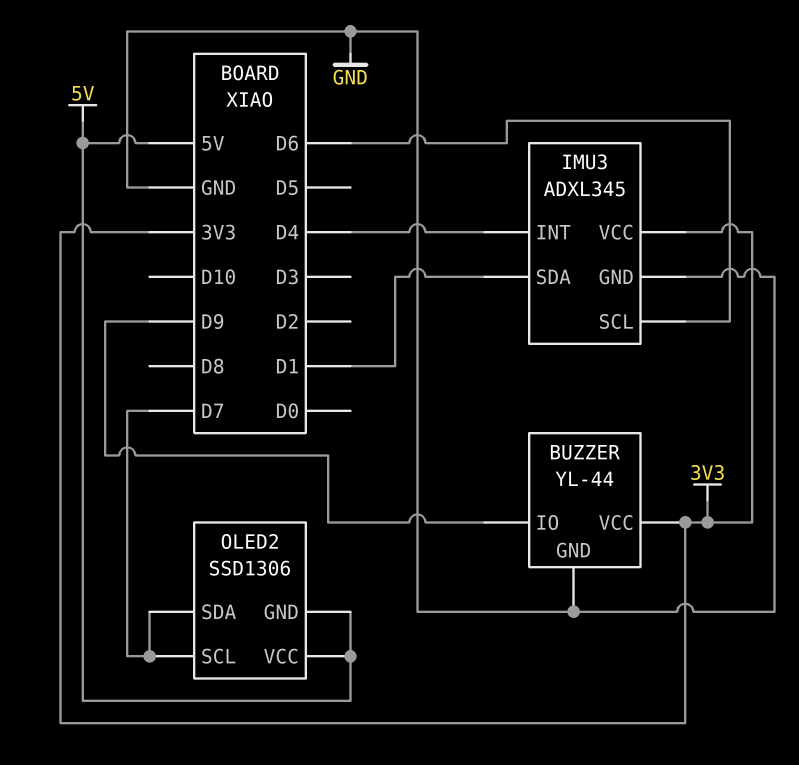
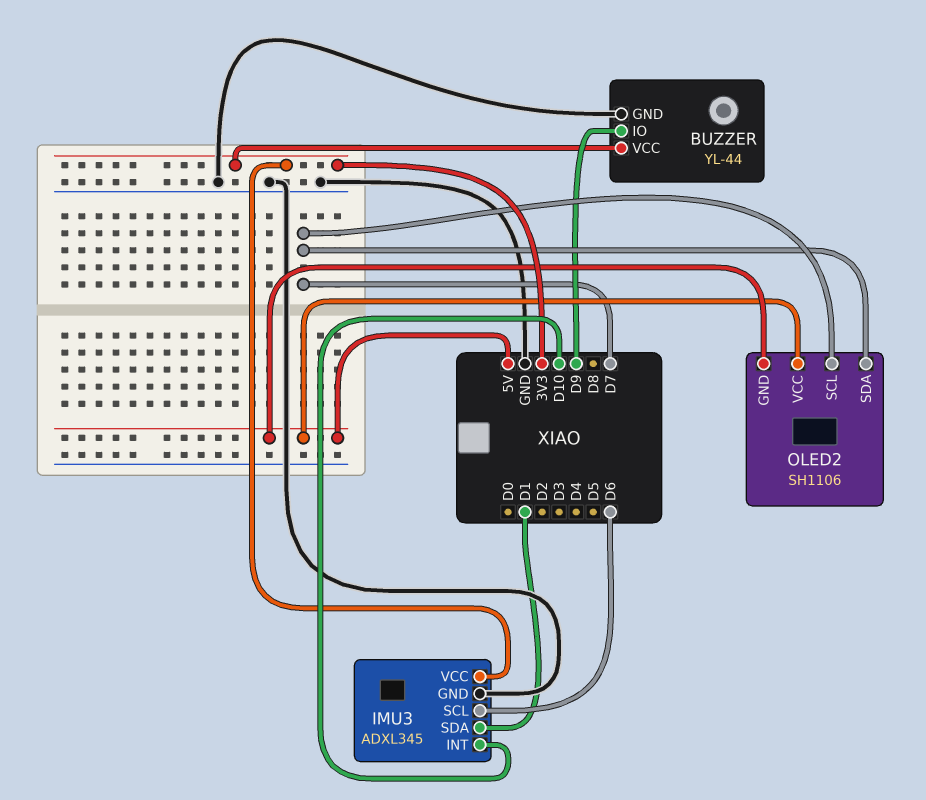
IMU3 pin INT: D4 -> D10
OLED2: SSD1306 -> SH1106

